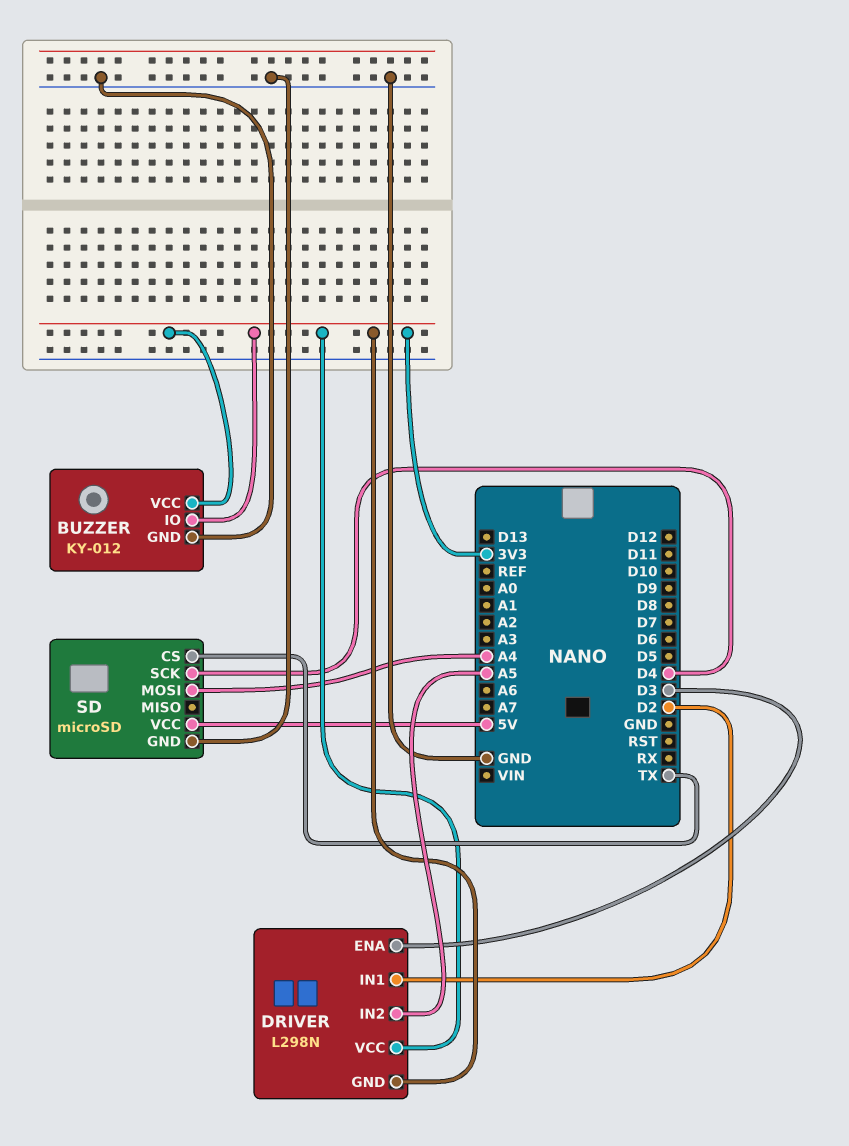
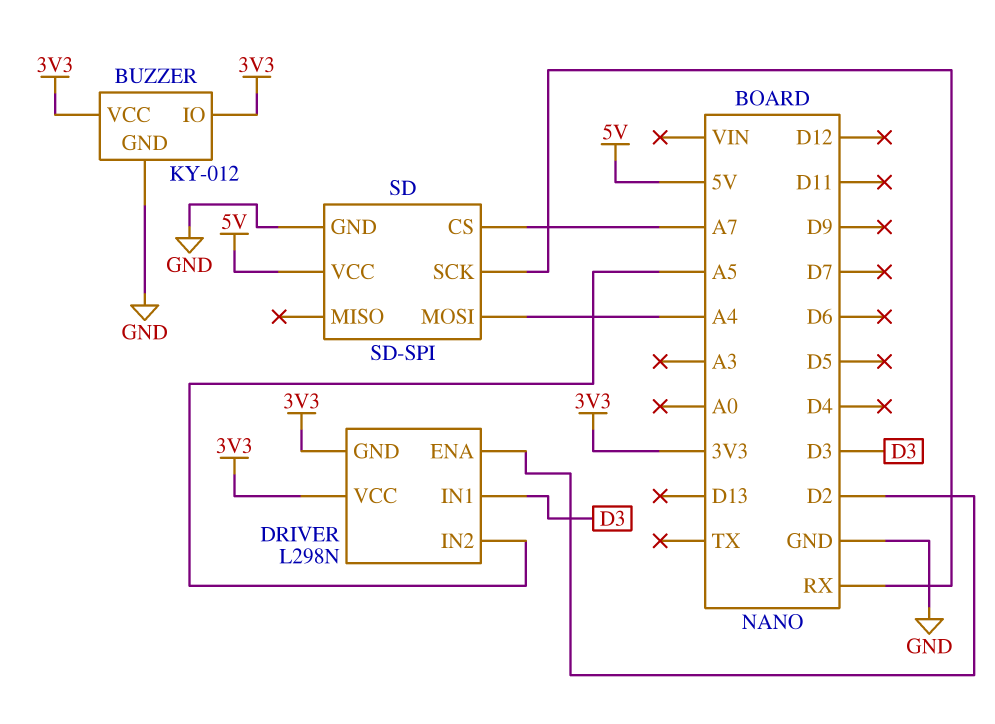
DRIVER pin ENA: D3 -> D2
DRIVER pin IN1: D2 -> D3
SD: microSD -> SD-SPI
SD pin CS: TX -> A7
SD pin SCK: D4 -> RX

